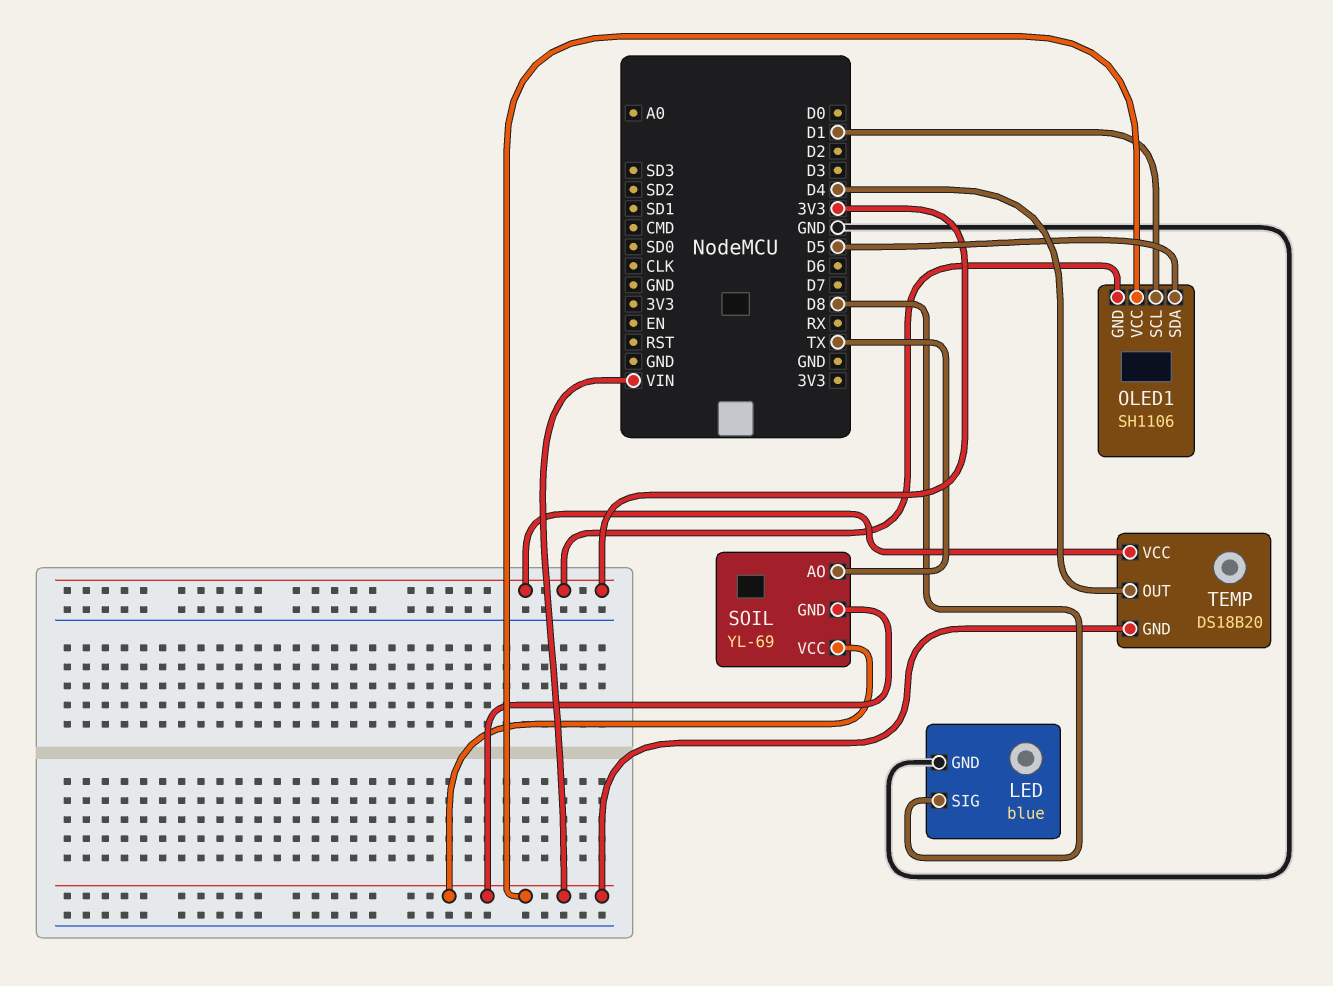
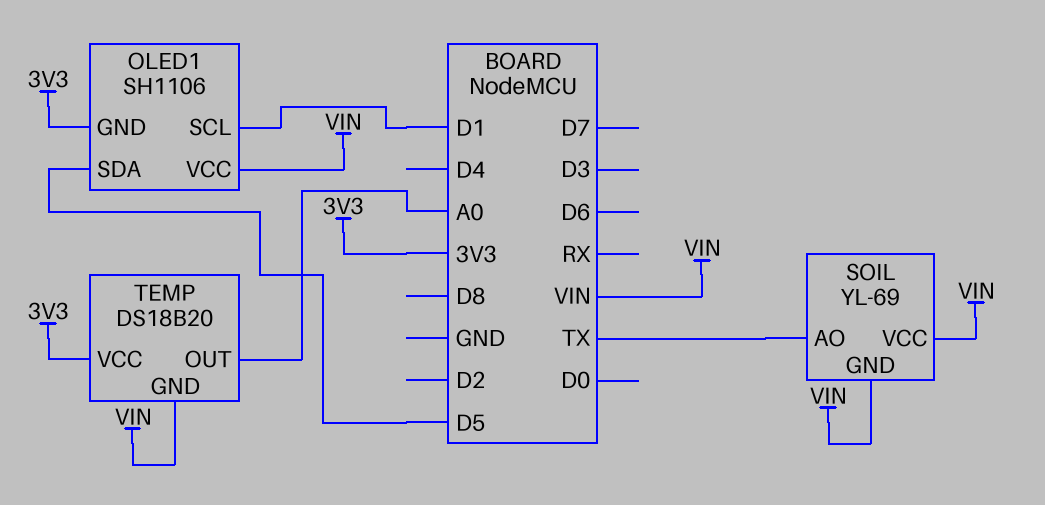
LED: blue -> none
LED pin GND: GND -> none
LED pin SIG: D8 -> none
TEMP pin OUT: D4 -> A0

